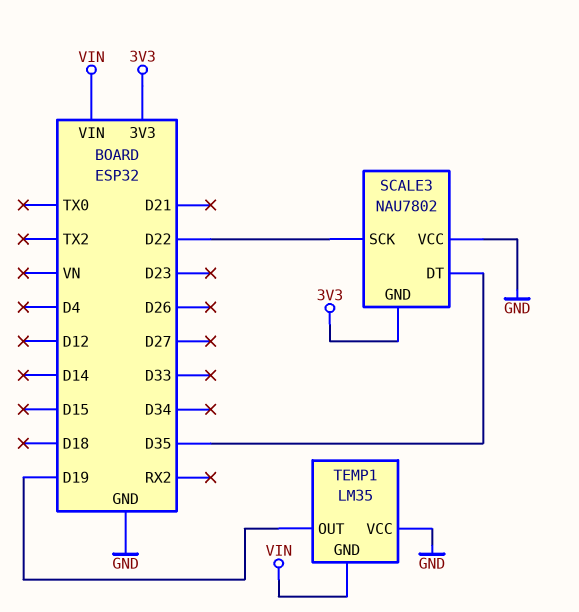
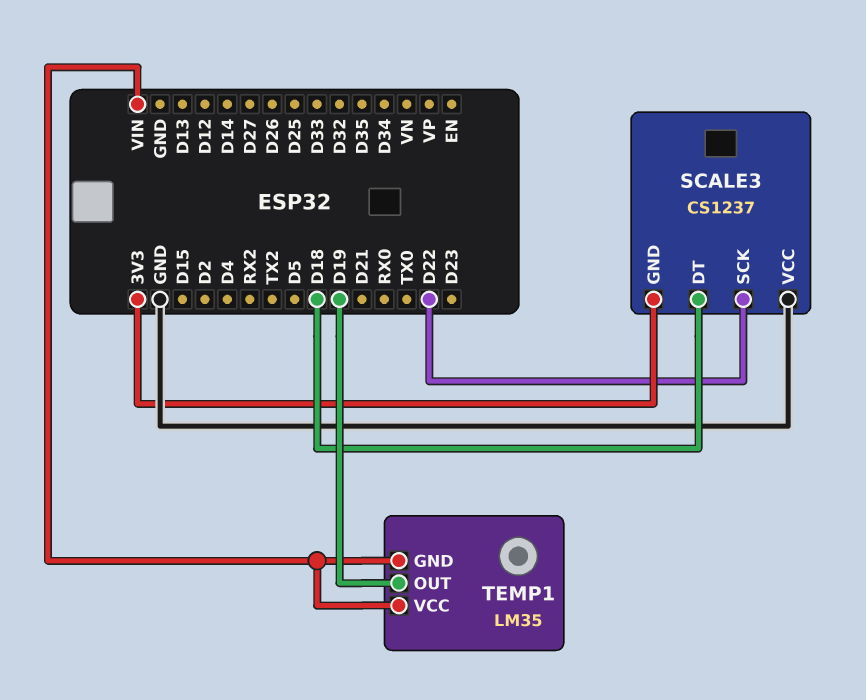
SCALE3: NAU7802 -> CS1237
SCALE3 pin DT: D35 -> D18
TEMP1 pin VCC: GND -> VIN

